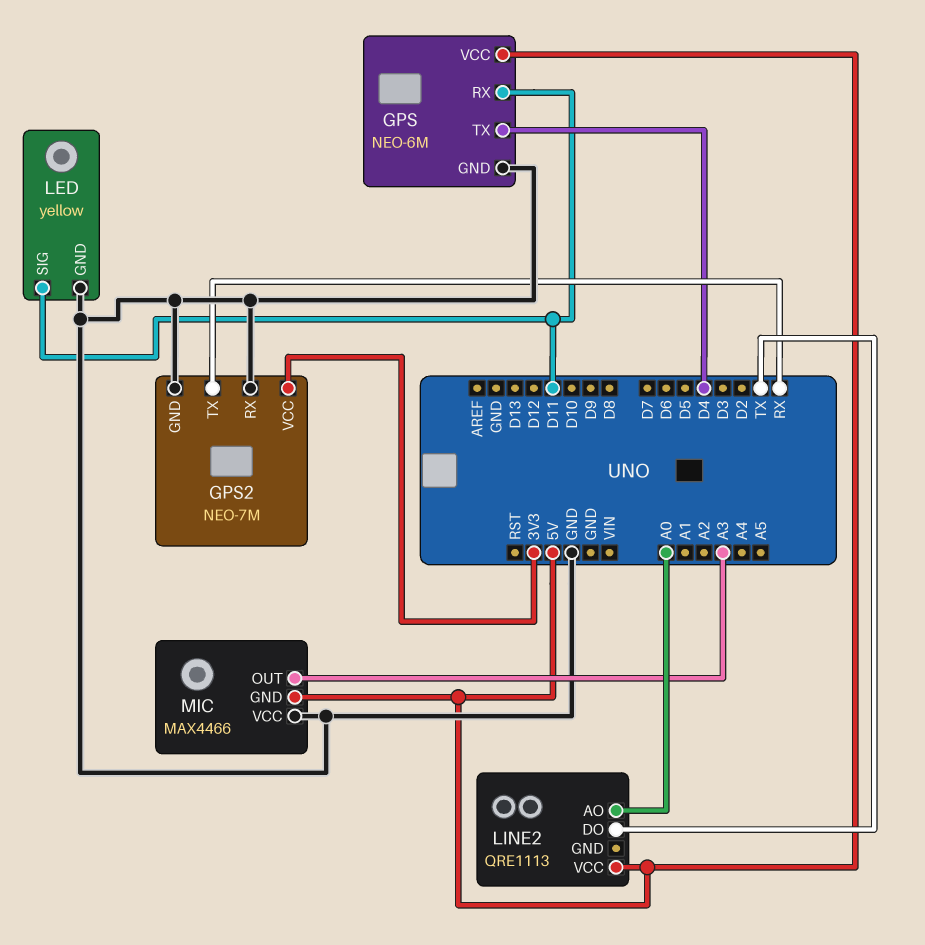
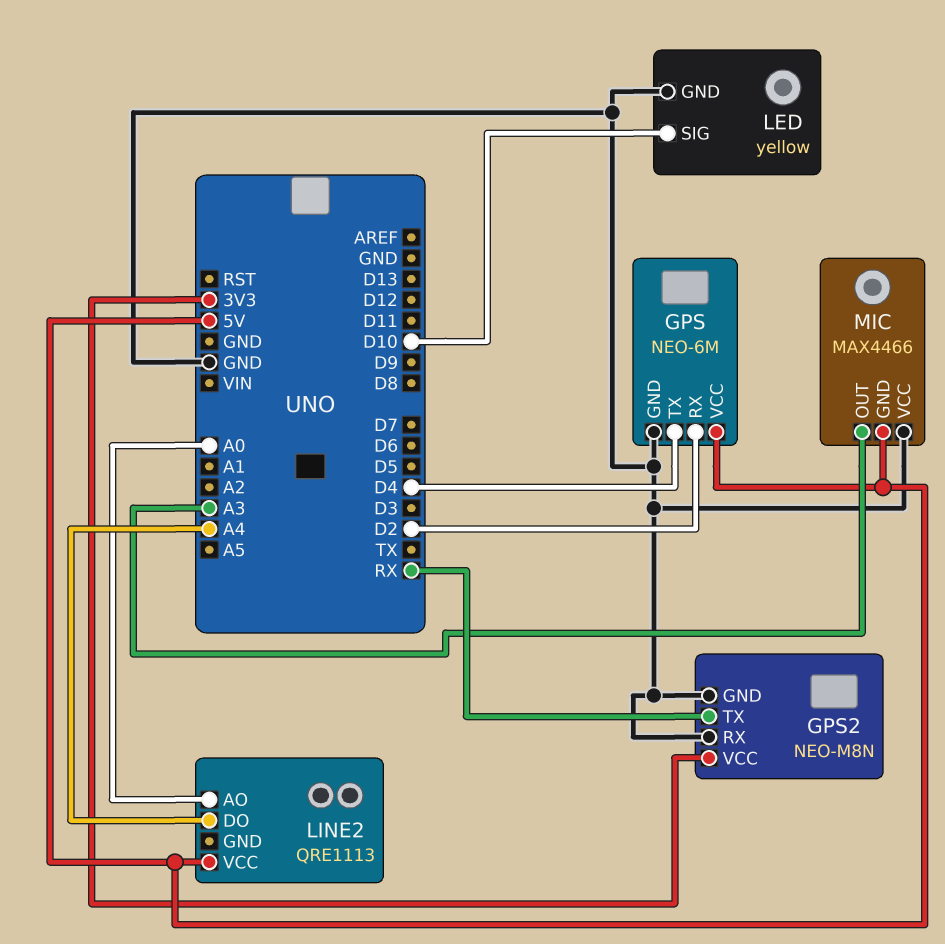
GPS pin RX: D11 -> D2
GPS2: NEO-7M -> NEO-M8N
LED pin SIG: D11 -> D10
LINE2 pin DO: TX -> A4

